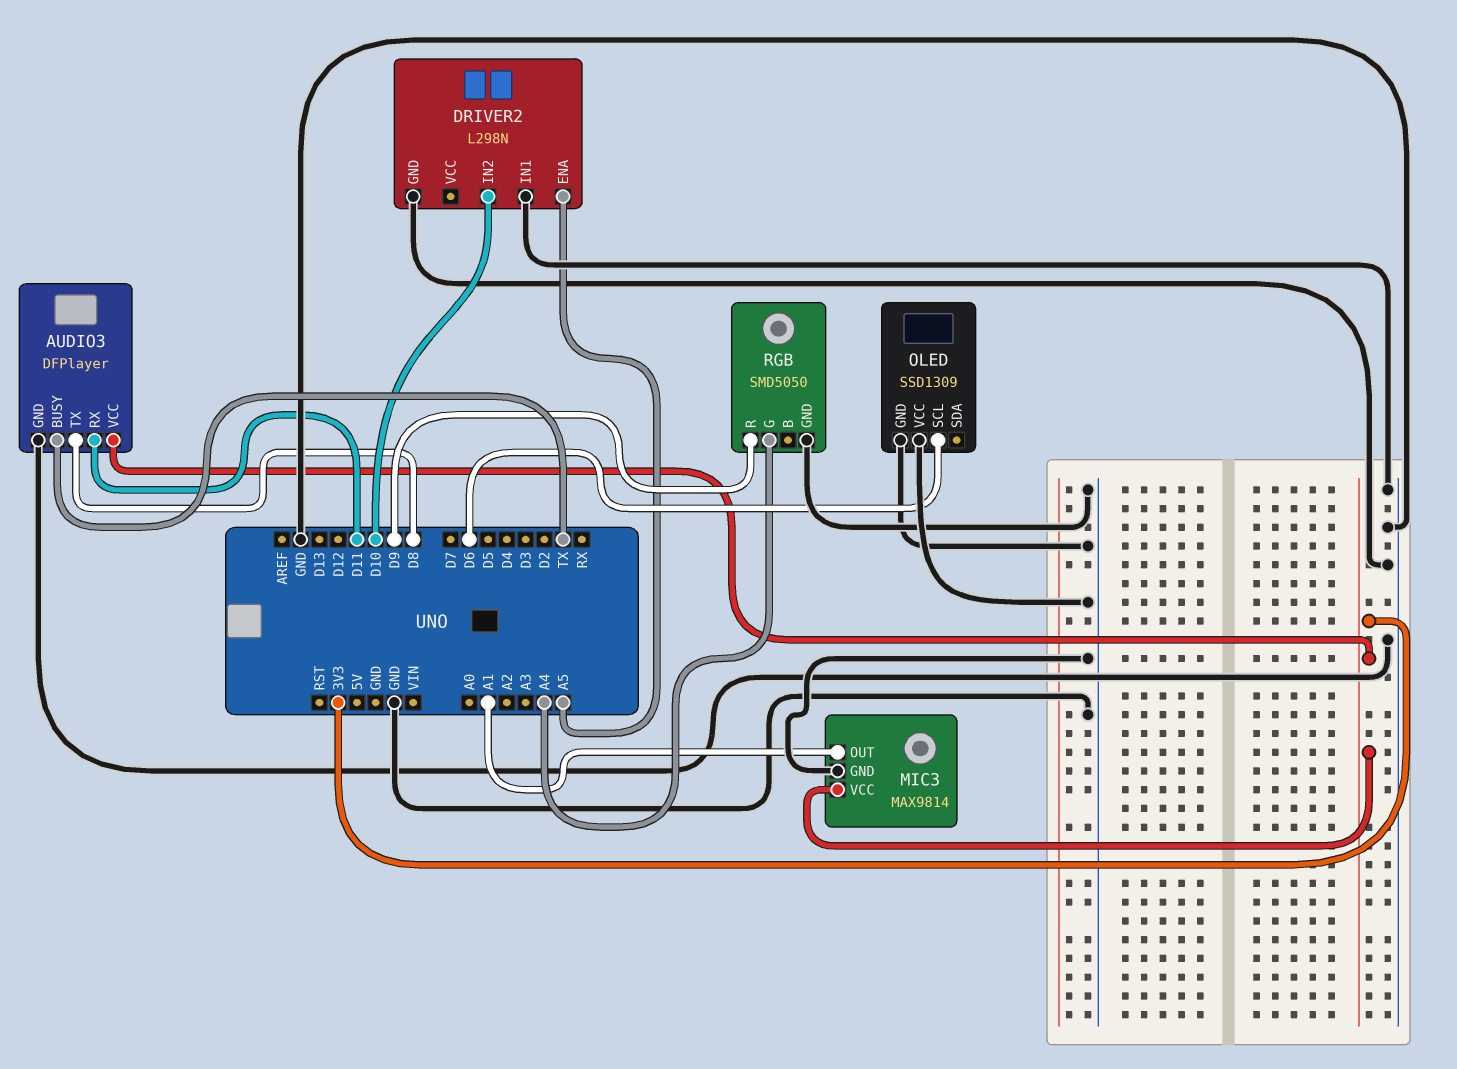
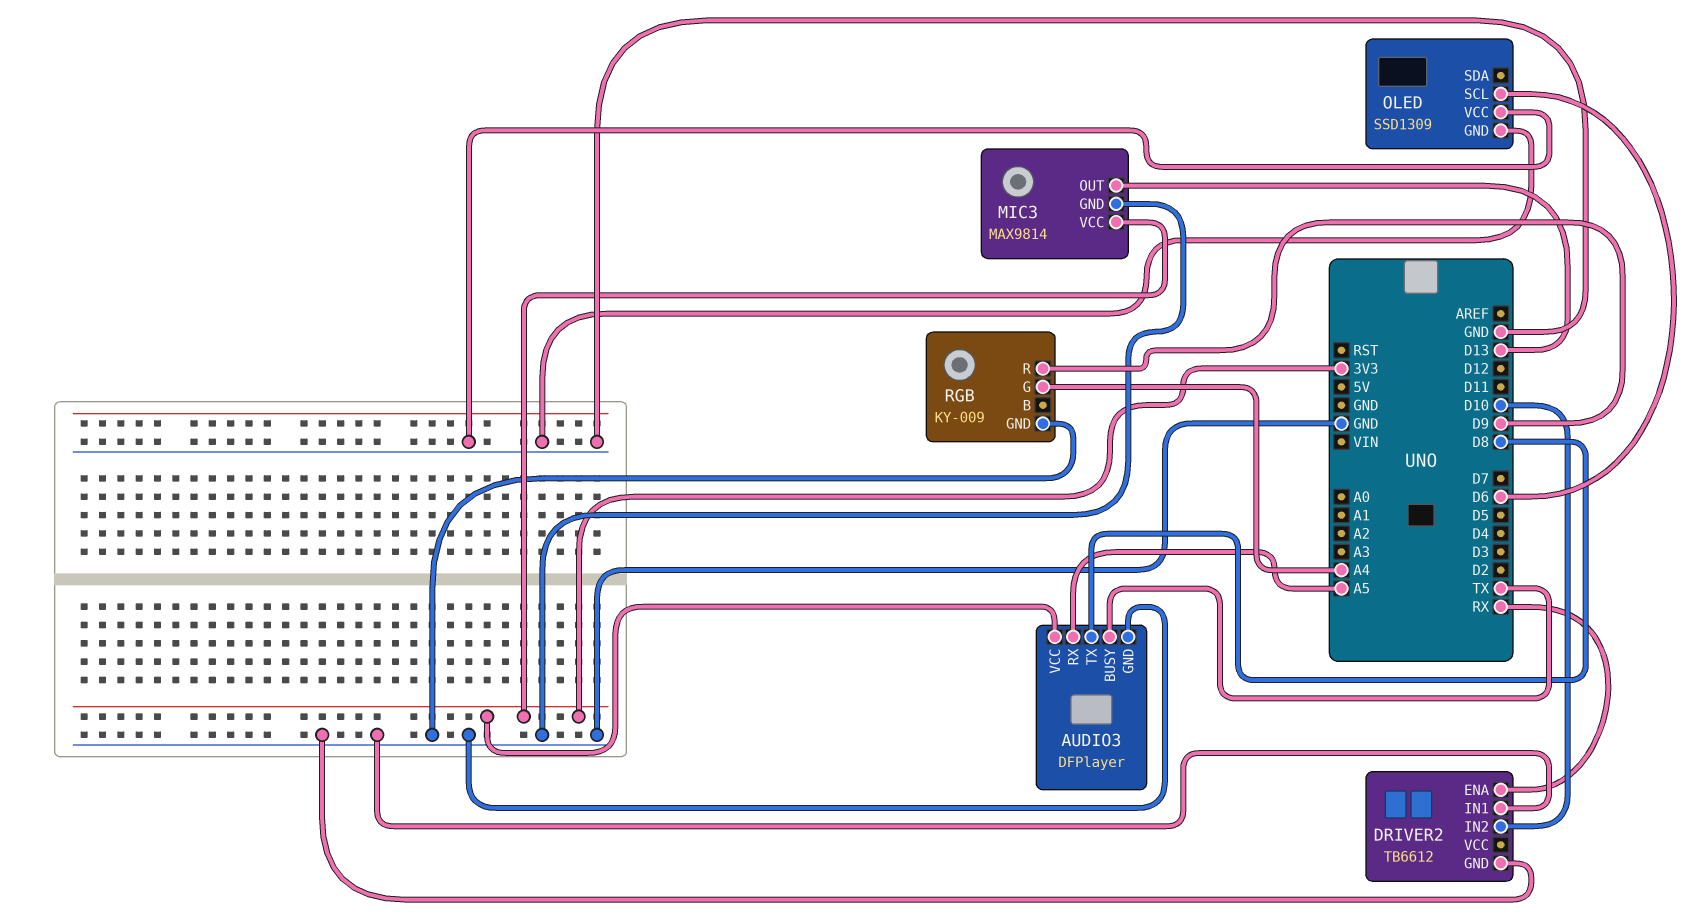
AUDIO3 pin RX: D11 -> A5
DRIVER2: L298N -> TB6612
DRIVER2 pin ENA: A5 -> RX
MIC3 pin OUT: A1 -> D13
RGB: SMD5050 -> KY-009

